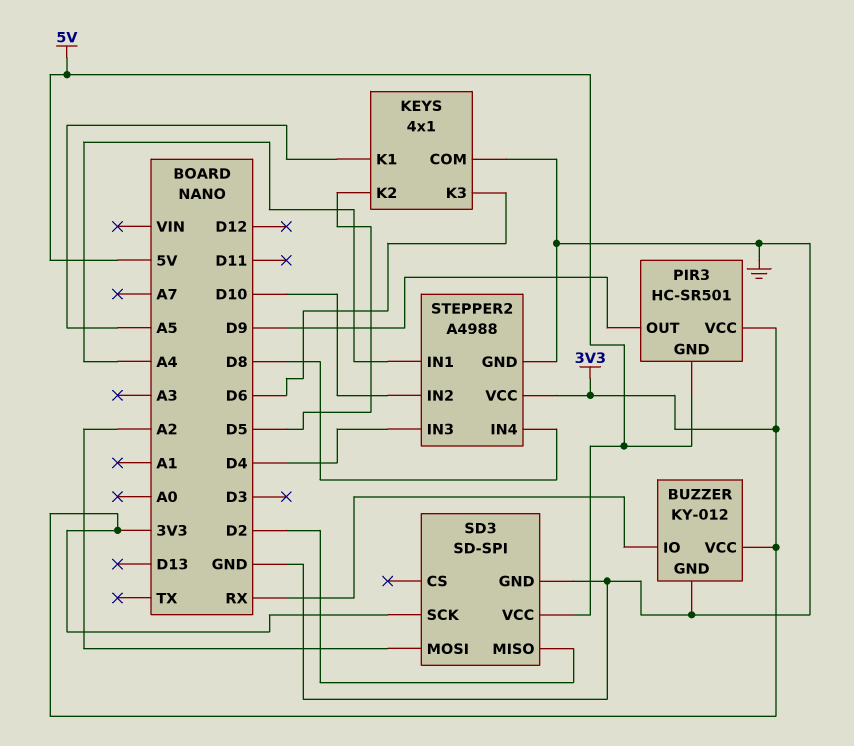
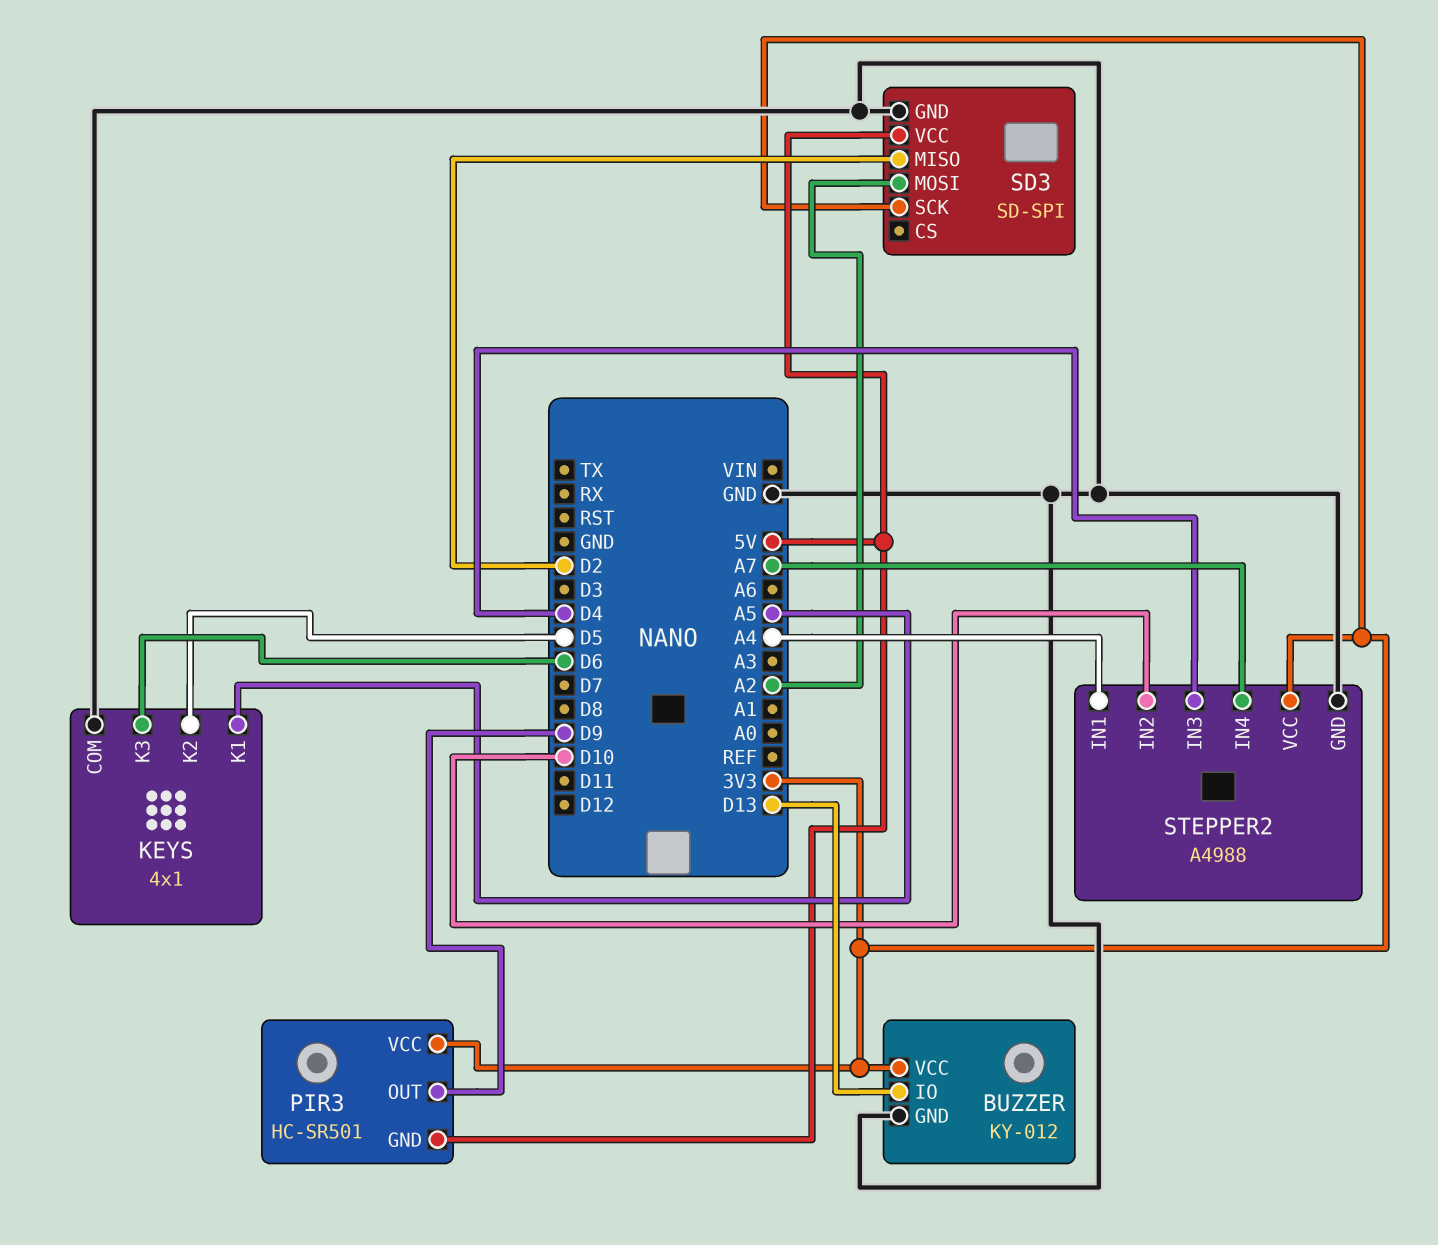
BUZZER pin IO: RX -> D13
STEPPER2 pin IN4: D8 -> A7

